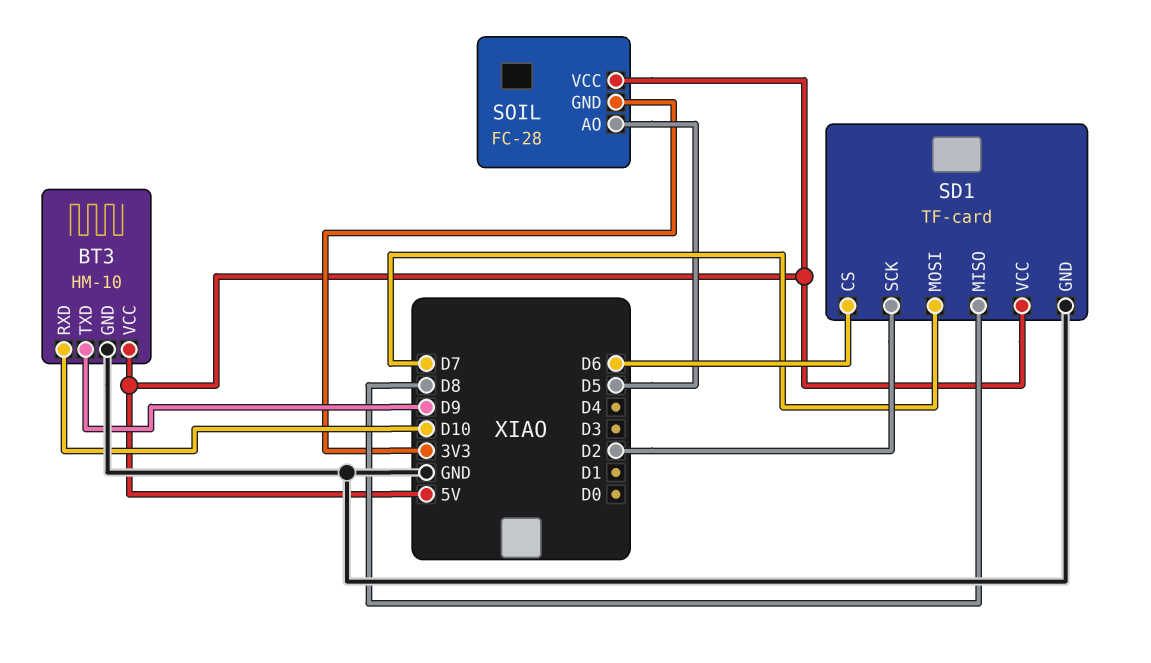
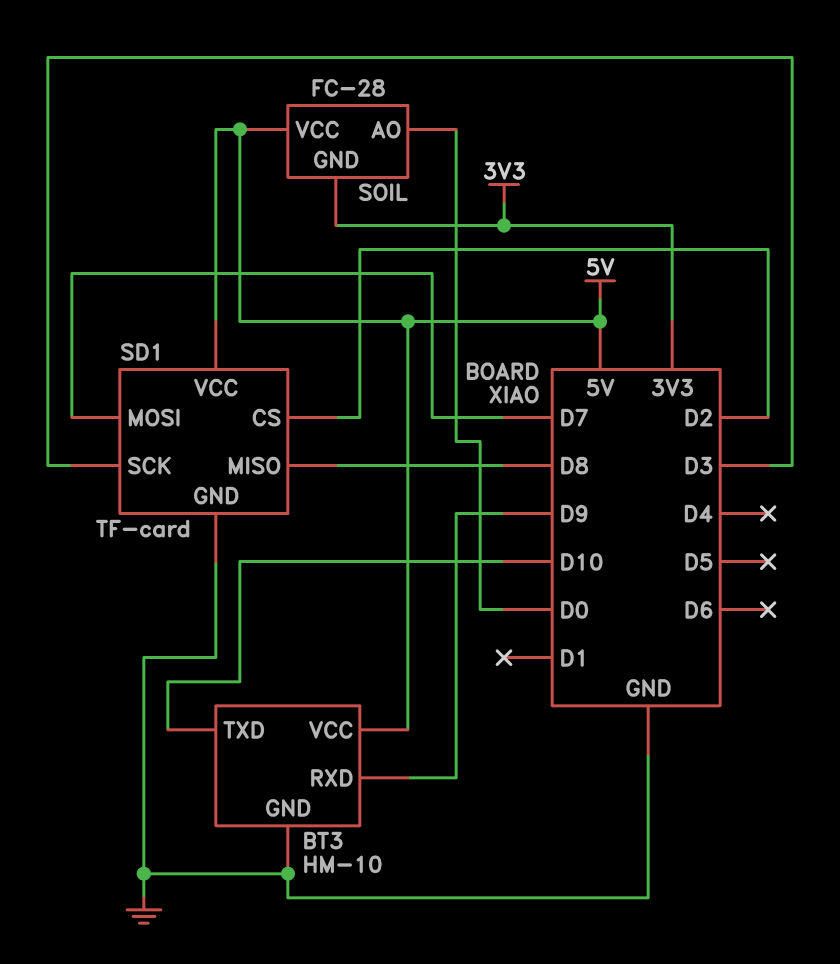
BT3 pin RXD: D10 -> D9
BT3 pin TXD: D9 -> D10
SD1 pin CS: D6 -> D2
SD1 pin SCK: D2 -> D3
SOIL pin AO: D5 -> D0

